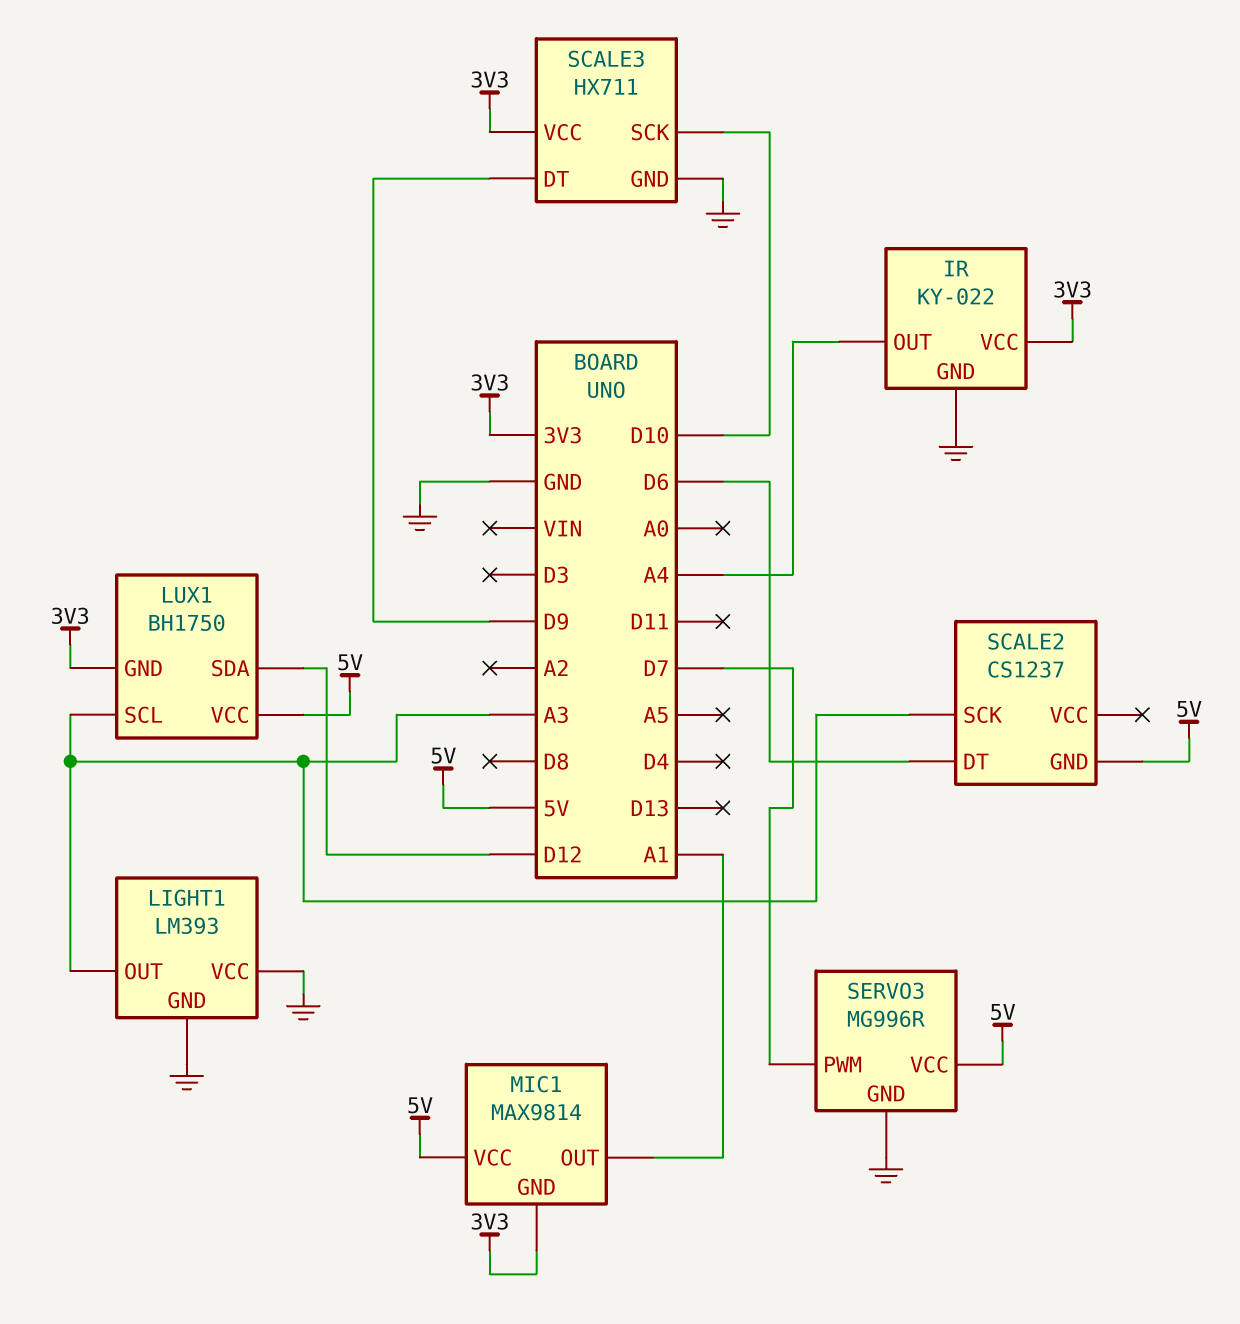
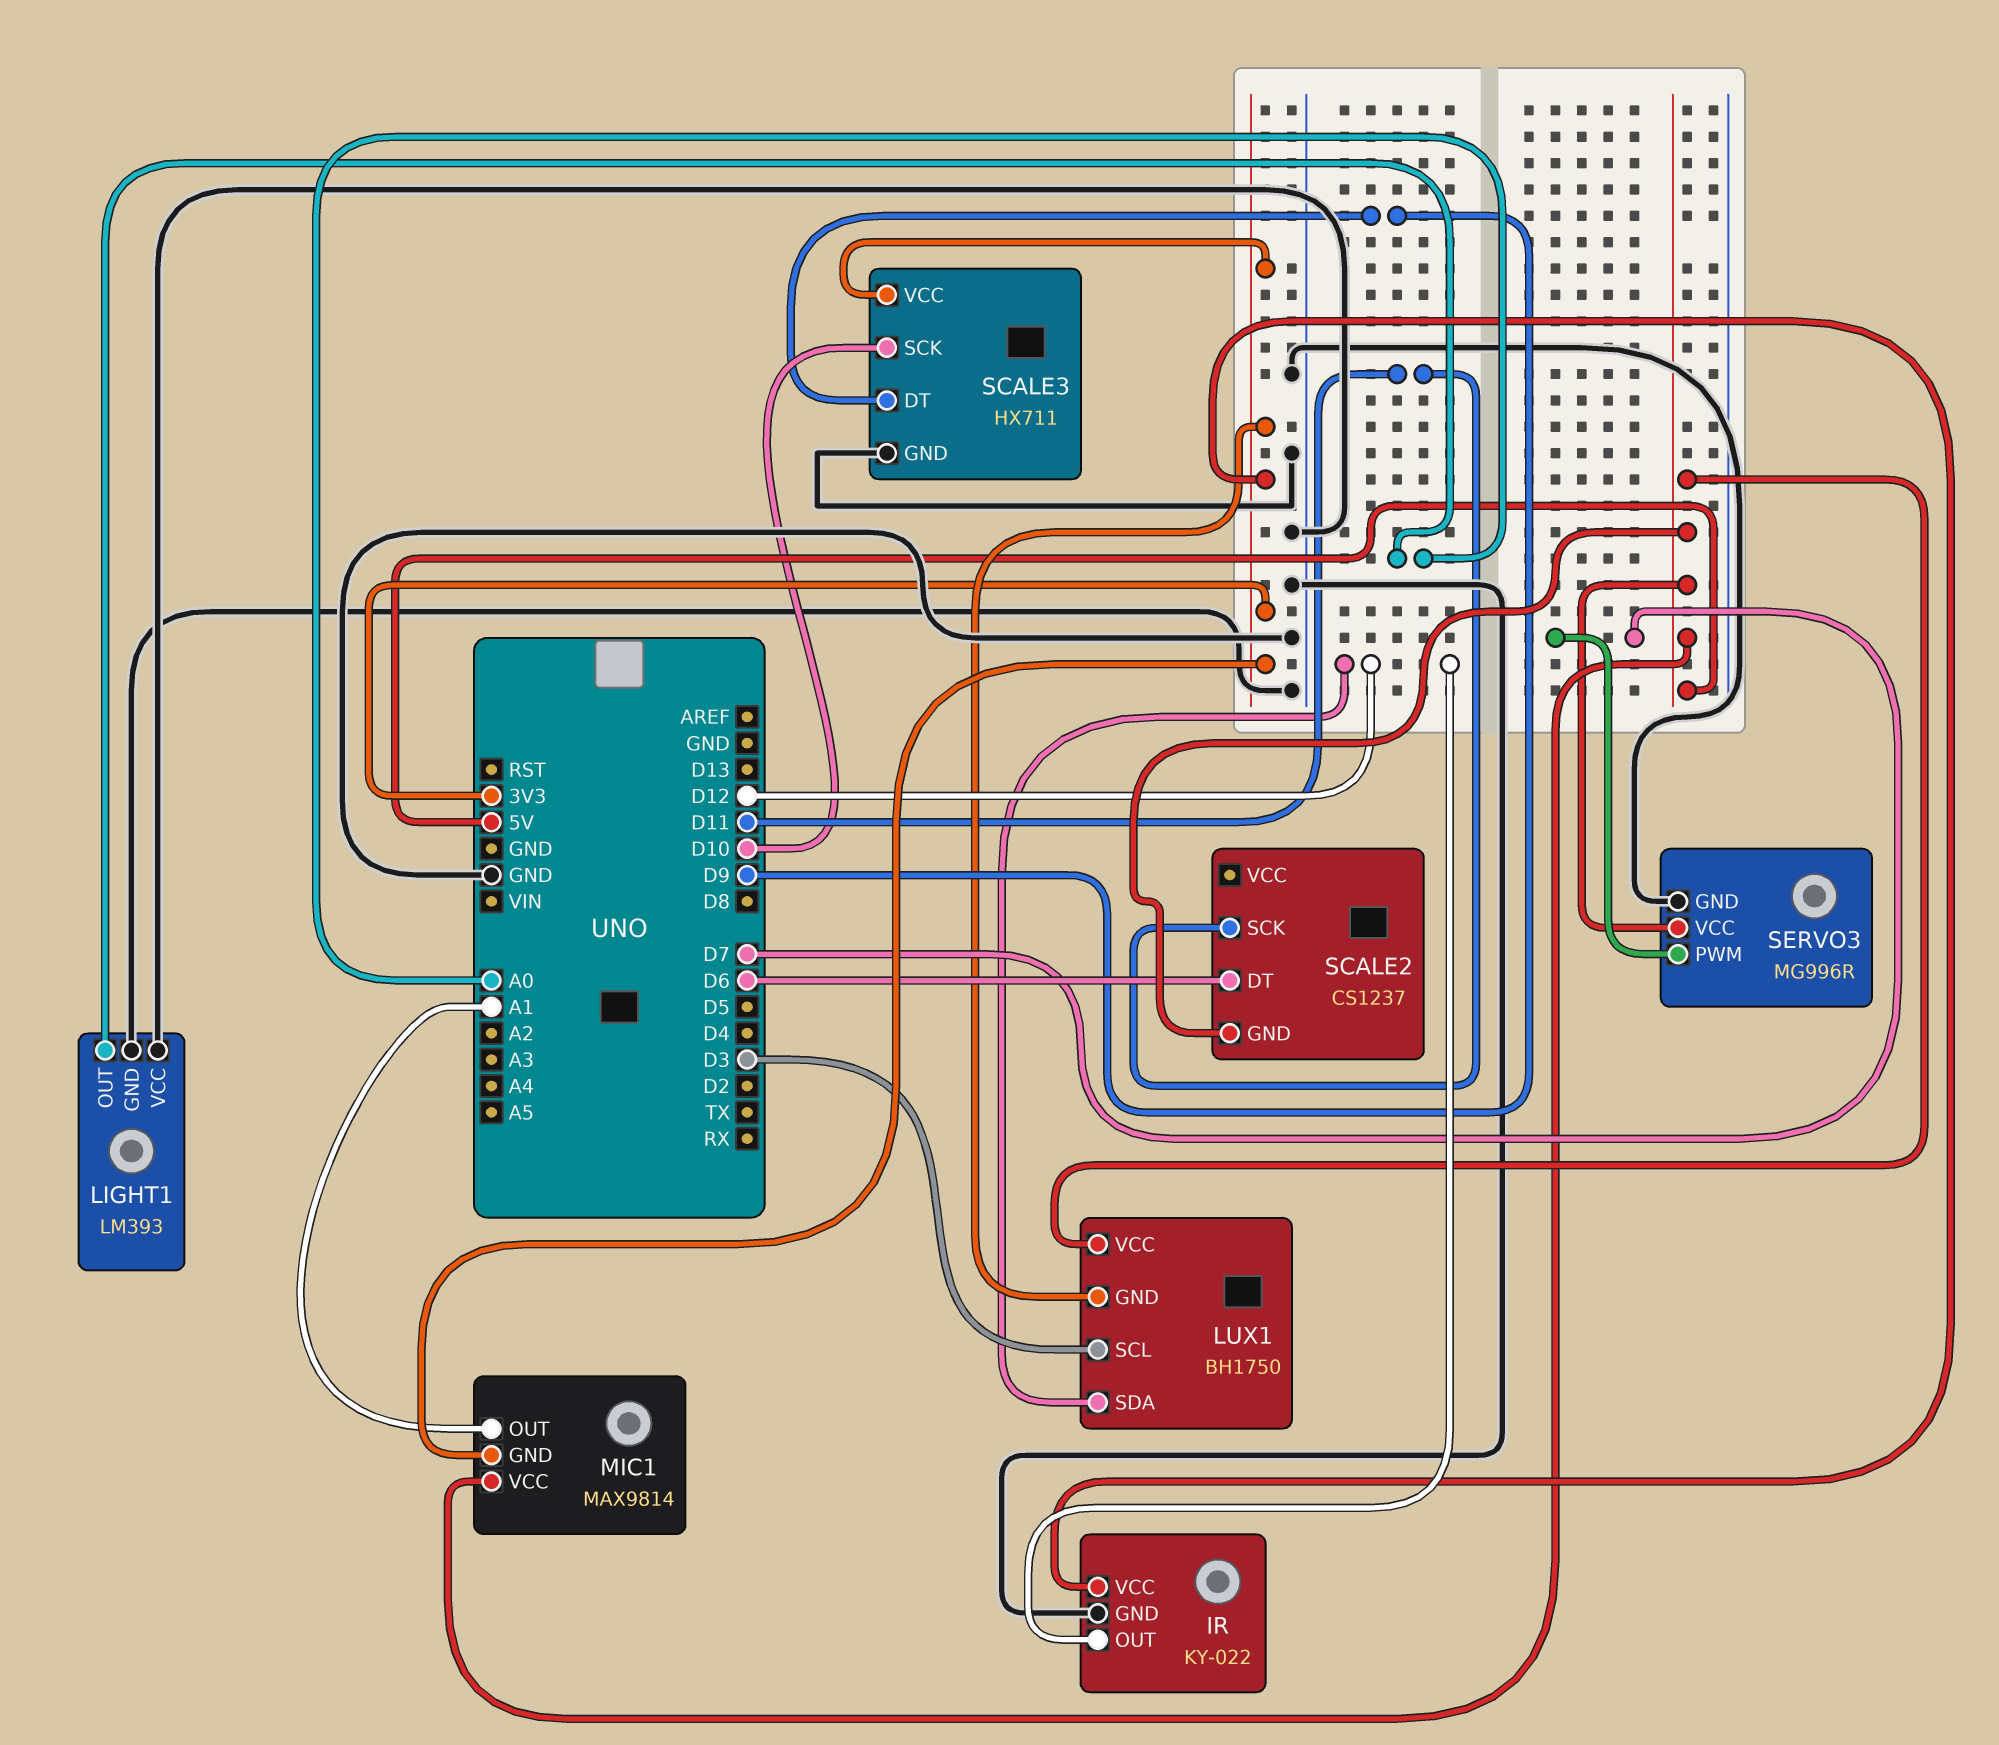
IR pin OUT: A4 -> D12
LIGHT1 pin OUT: A3 -> A0
LUX1 pin SCL: A3 -> D3
SCALE2 pin SCK: A3 -> D11

